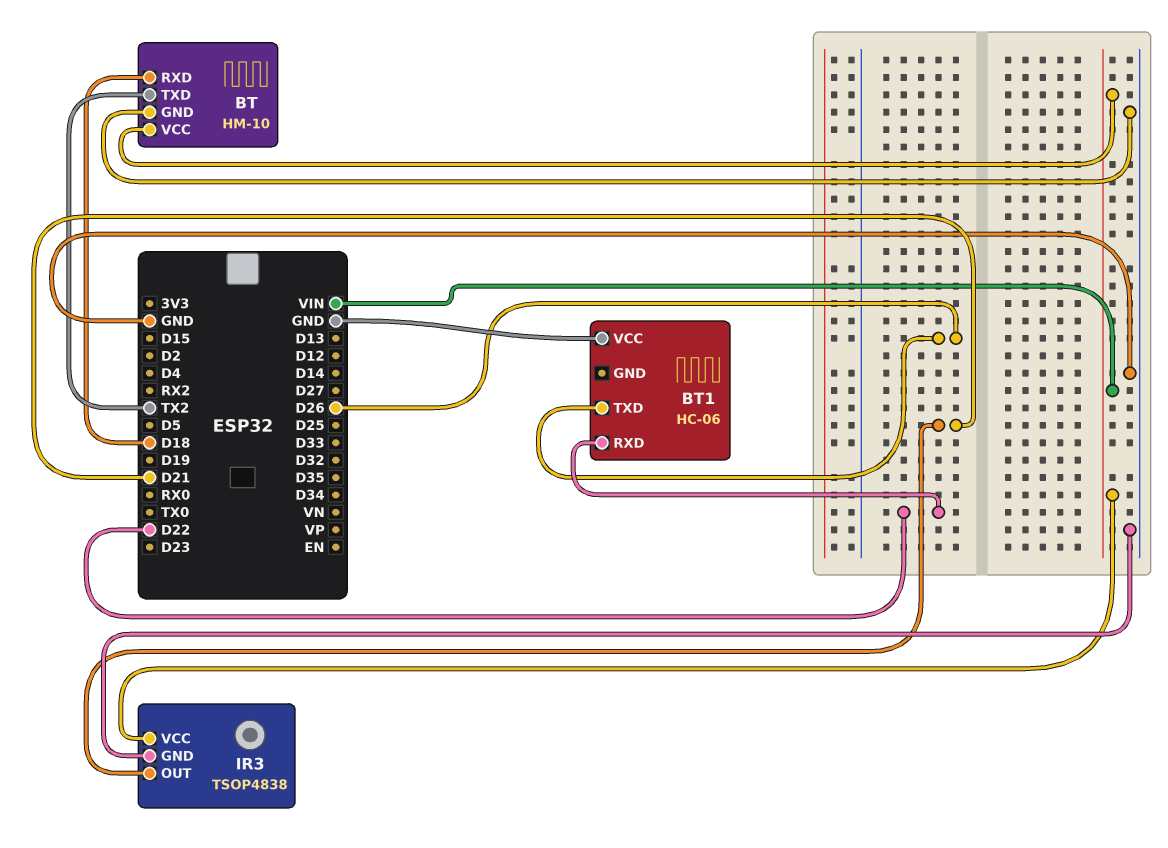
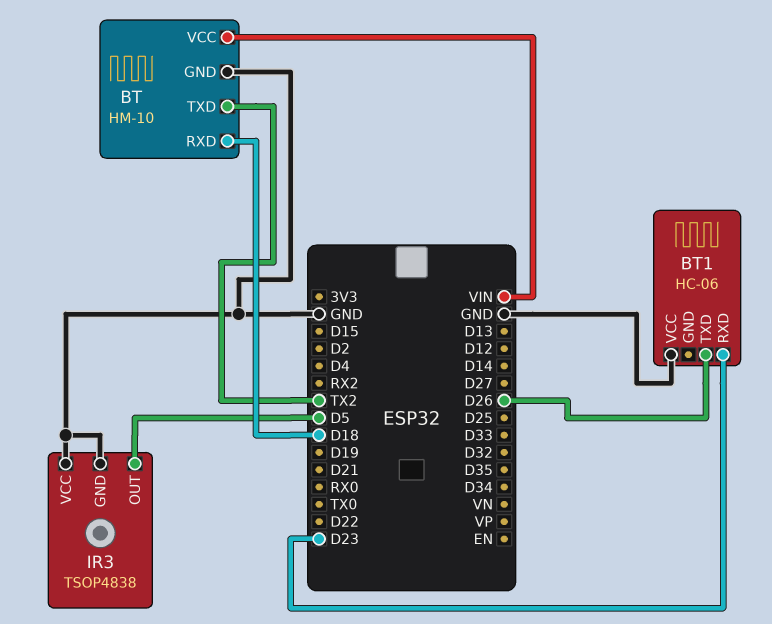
BT1 pin RXD: D22 -> D23
IR3 pin OUT: D21 -> D5
IR3 pin VCC: VIN -> GND

